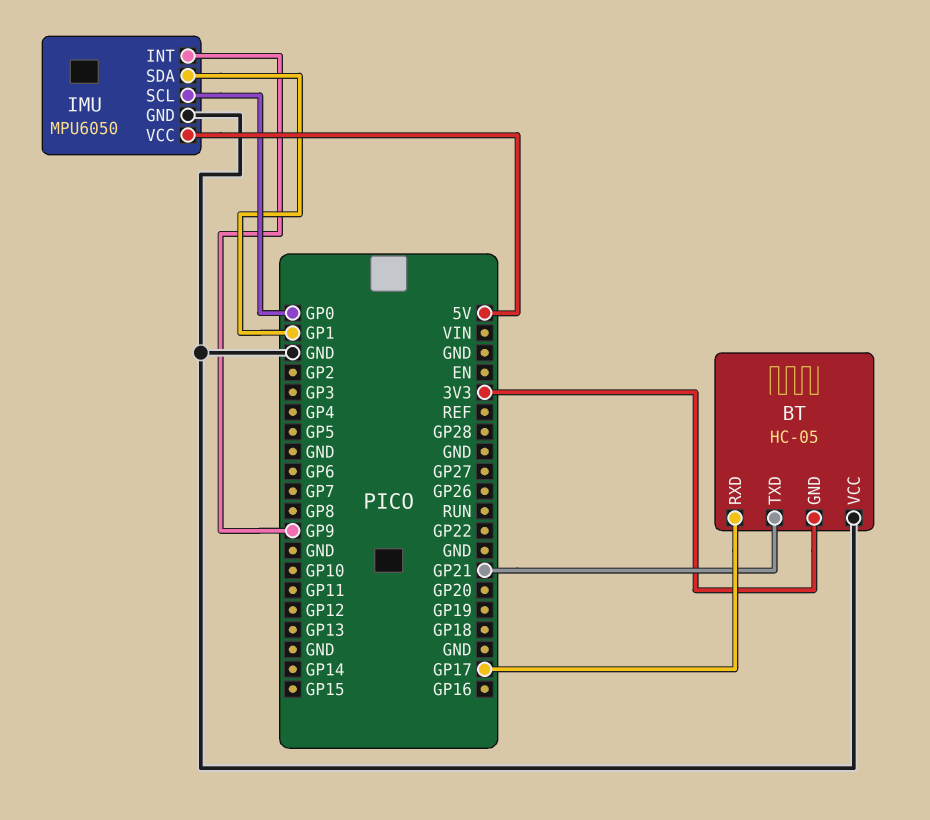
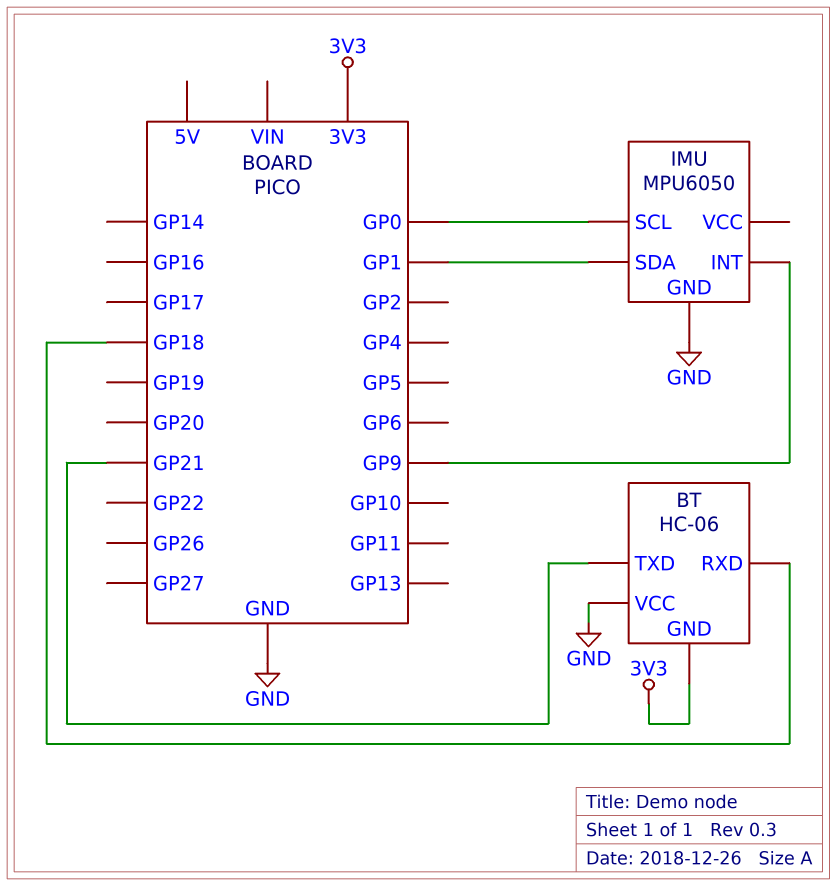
BT: HC-05 -> HC-06
BT pin RXD: GP17 -> GP18
IMU pin VCC: 5V -> none

